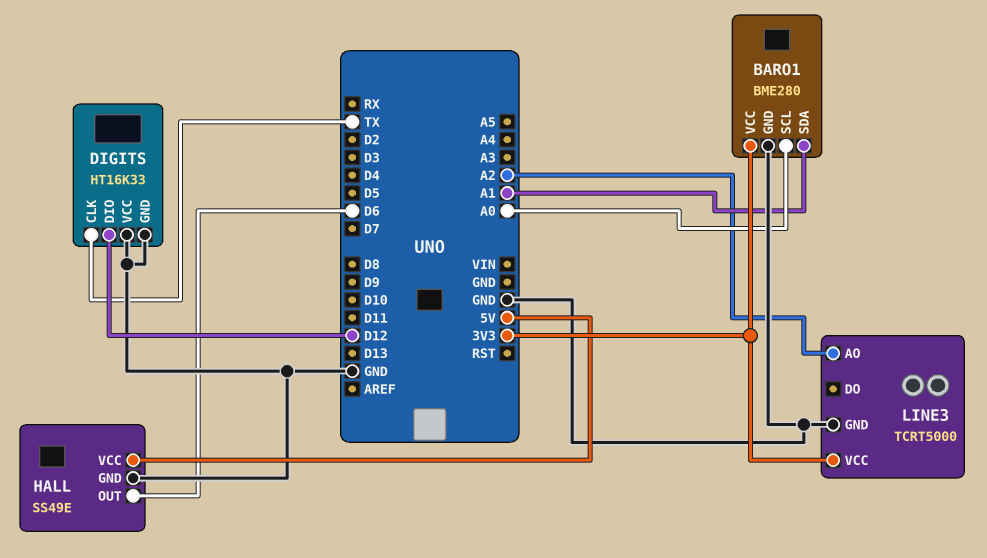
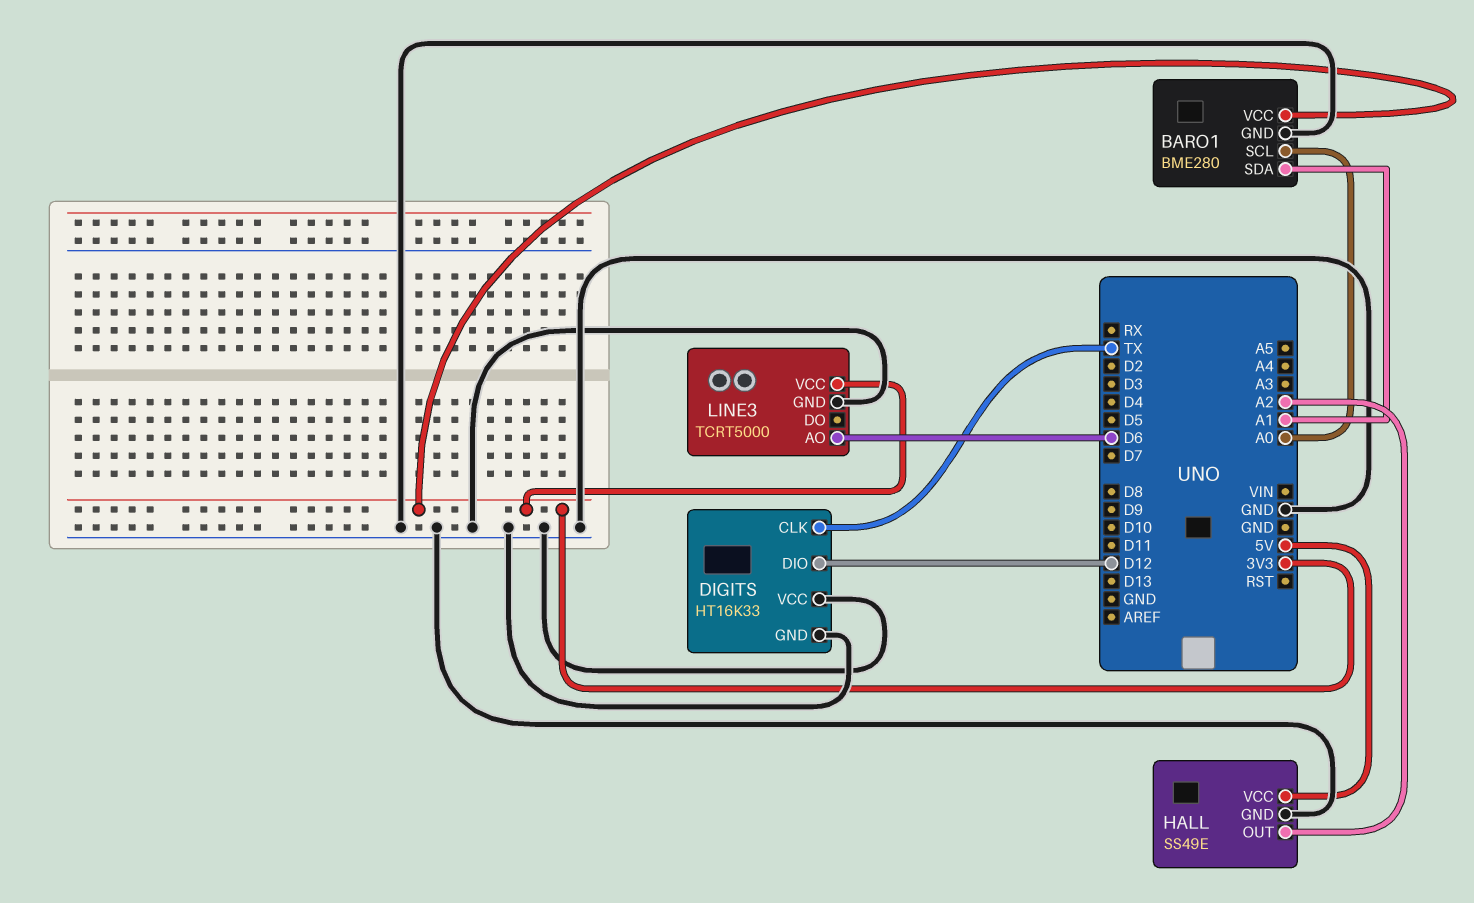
HALL pin OUT: D6 -> A2
LINE3 pin AO: A2 -> D6

